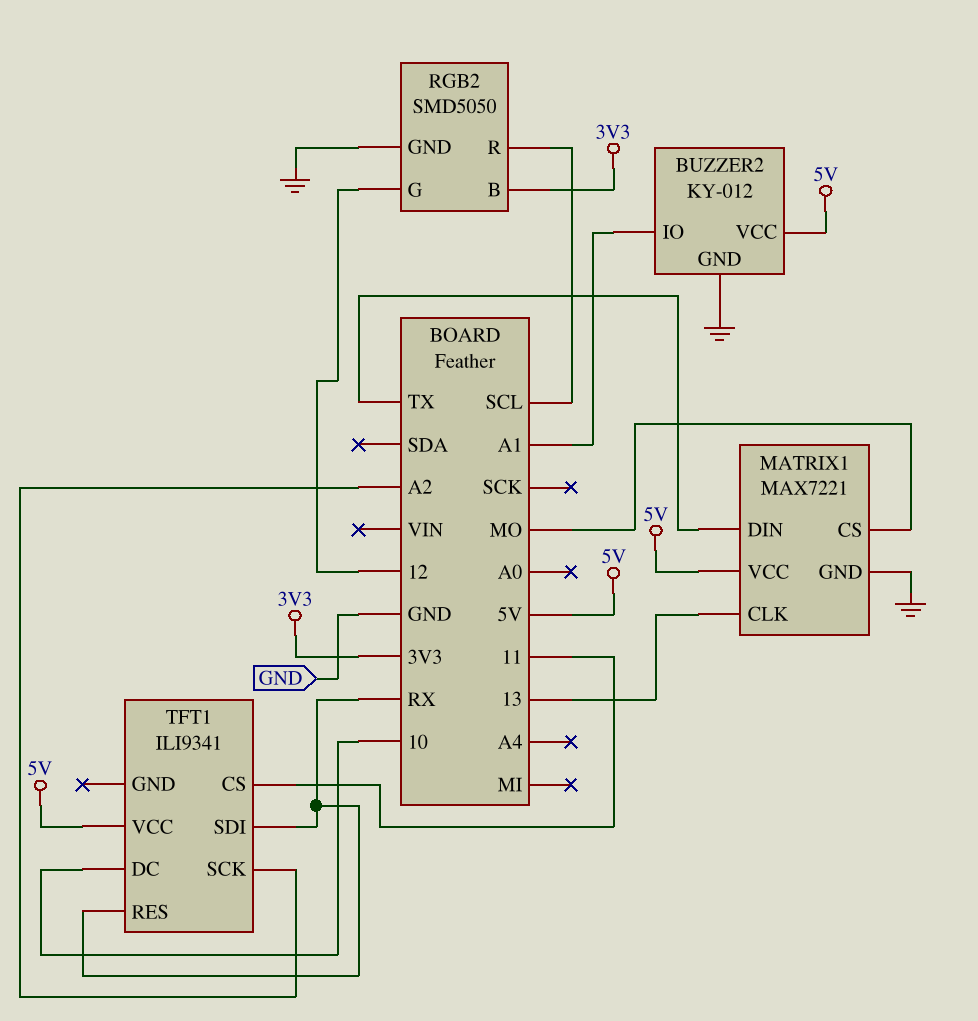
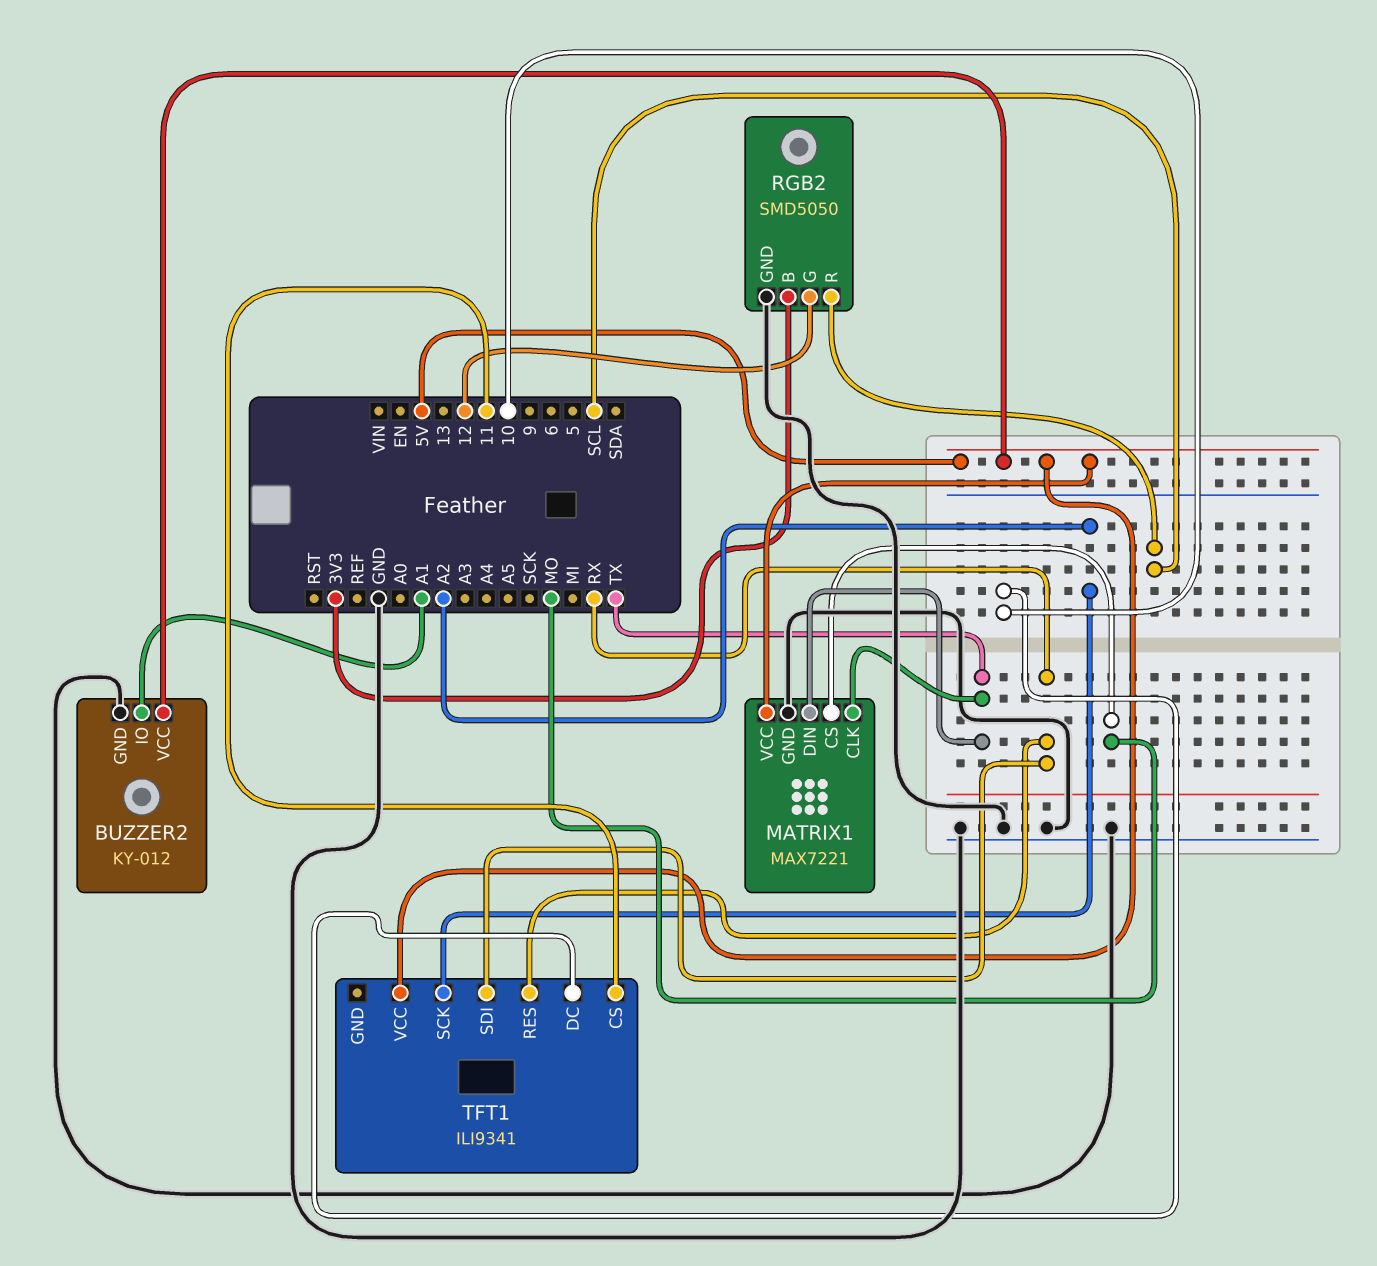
MATRIX1 pin CLK: 13 -> TX

